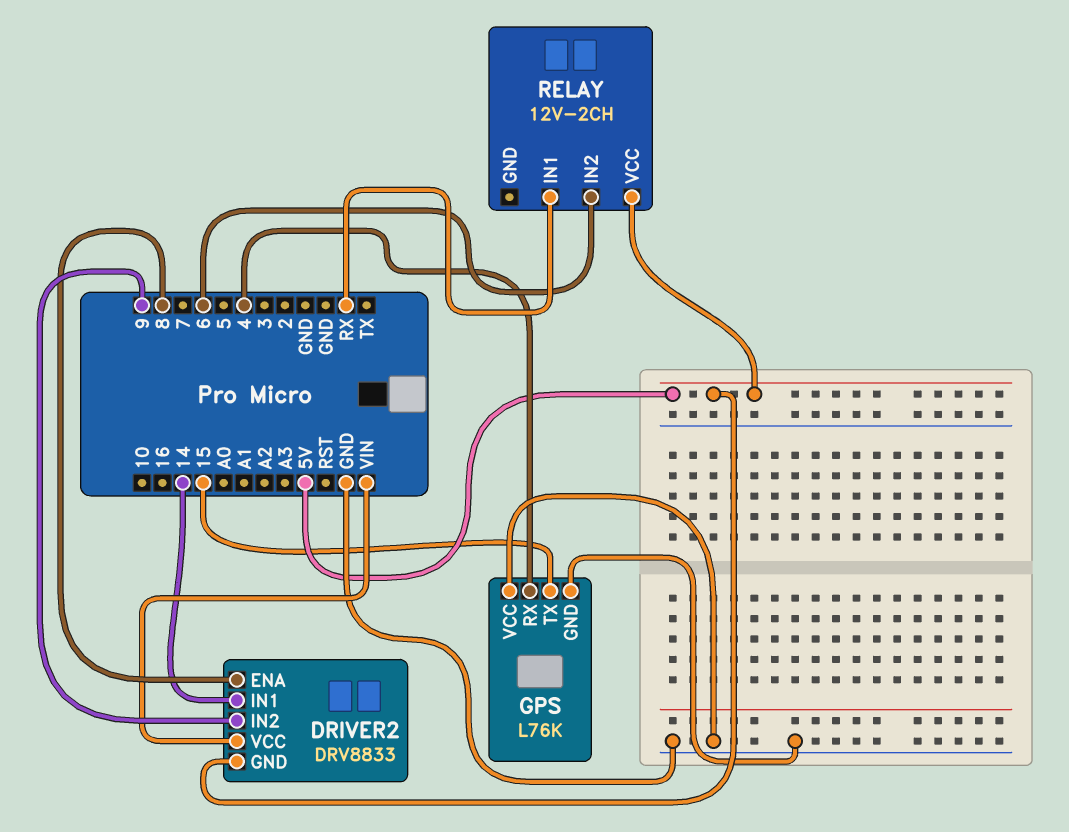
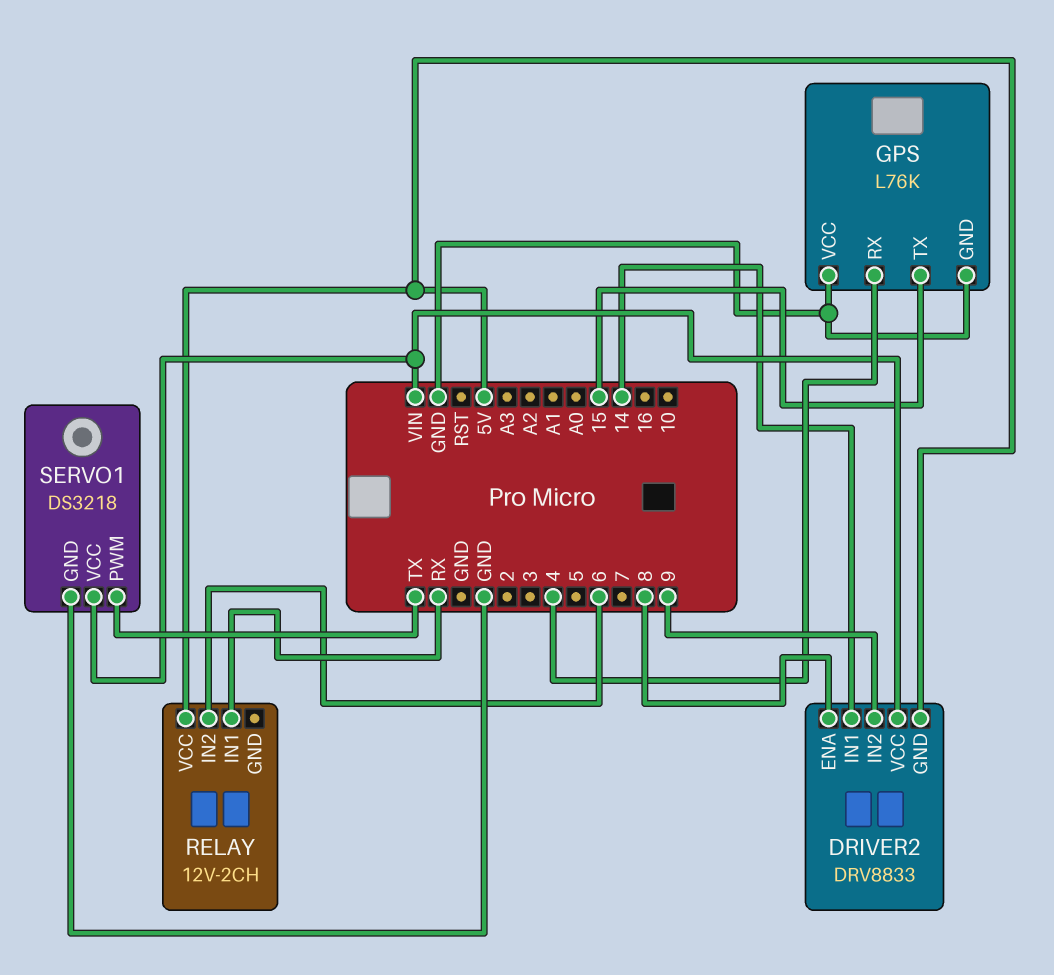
SERVO1: none -> DS3218
SERVO1 pin GND: none -> GND
SERVO1 pin PWM: none -> TX
SERVO1 pin VCC: none -> VIN

